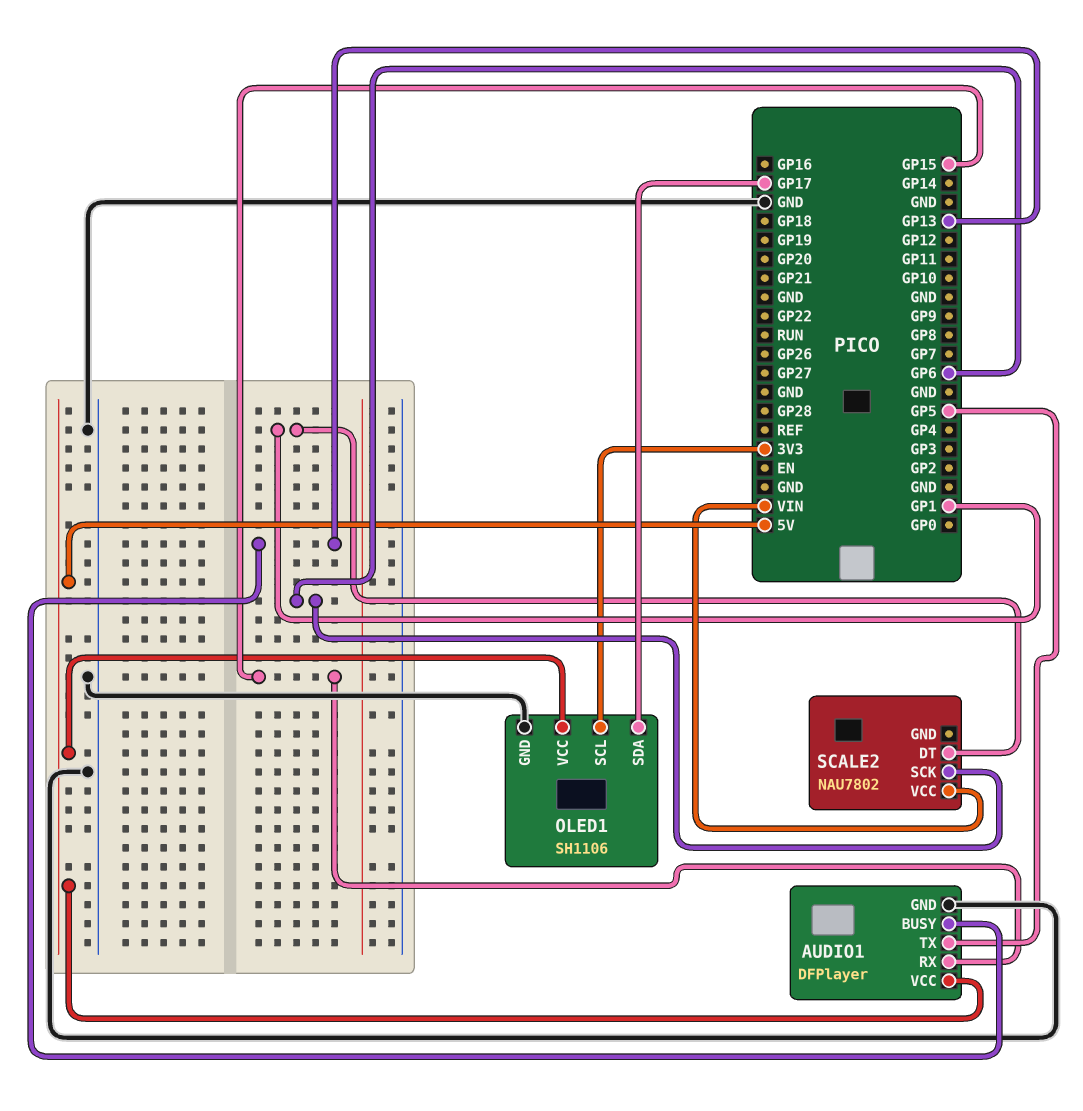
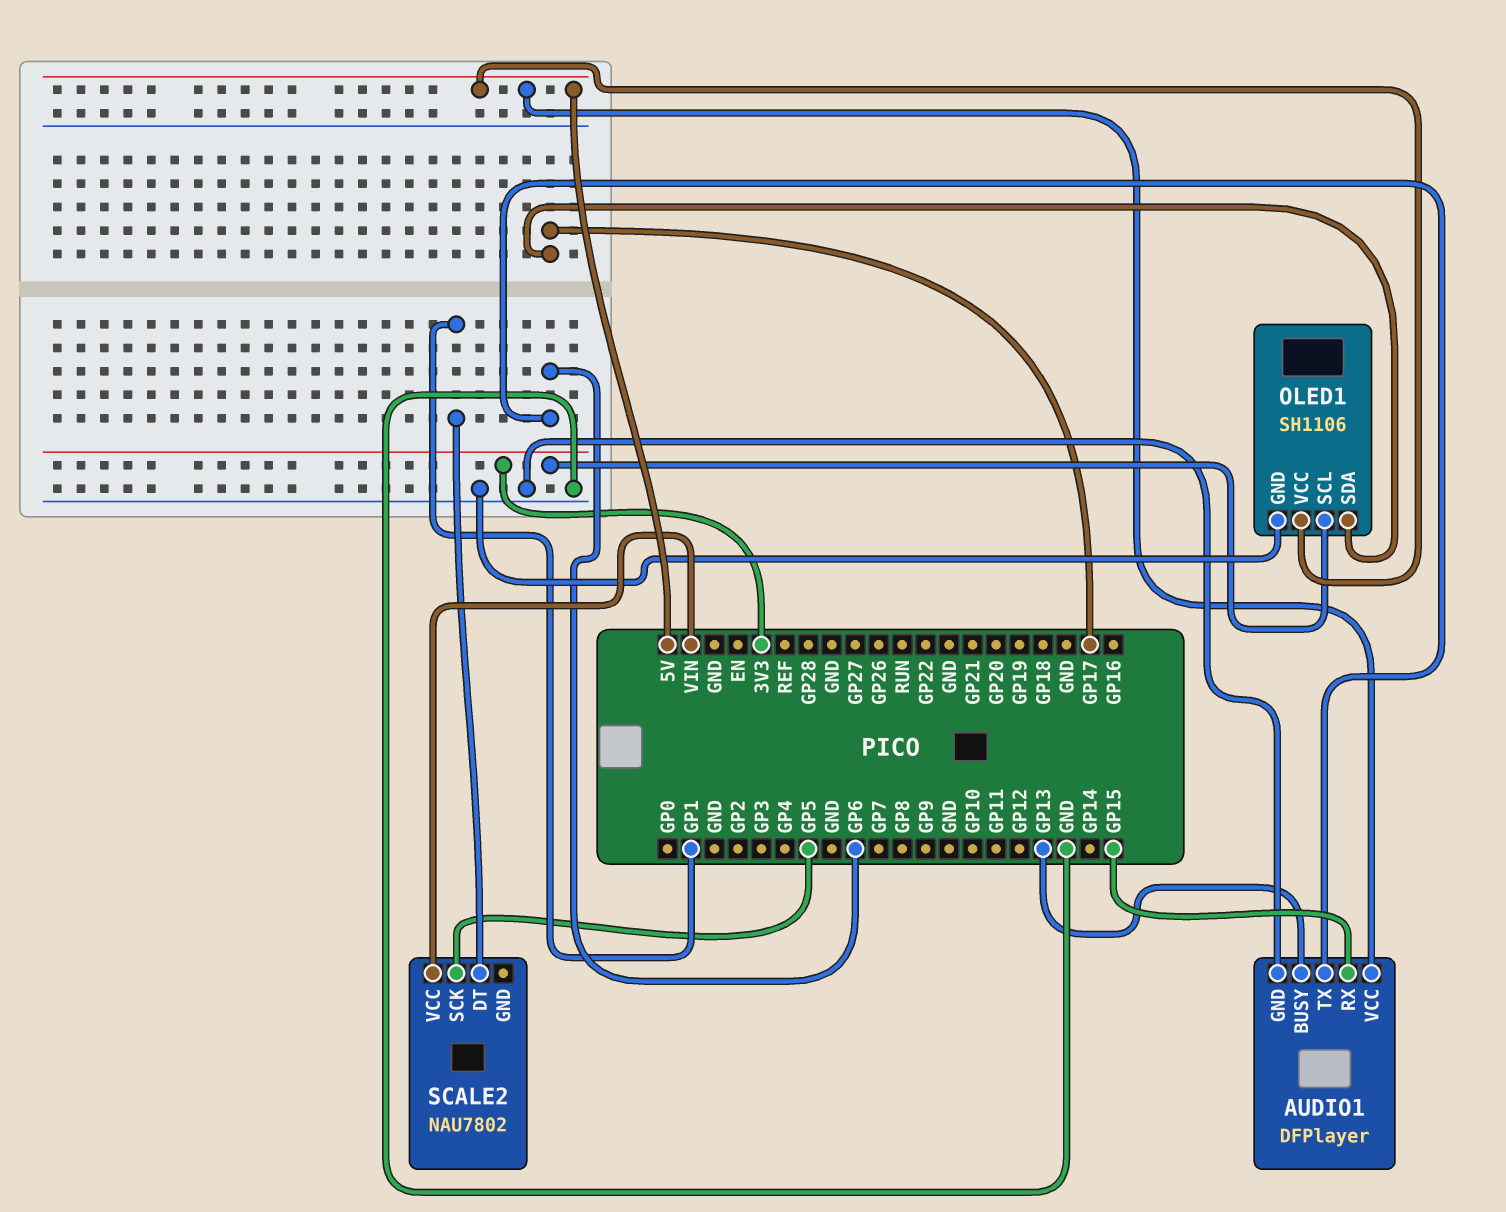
AUDIO1 pin TX: GP5 -> GP6
SCALE2 pin SCK: GP6 -> GP5

